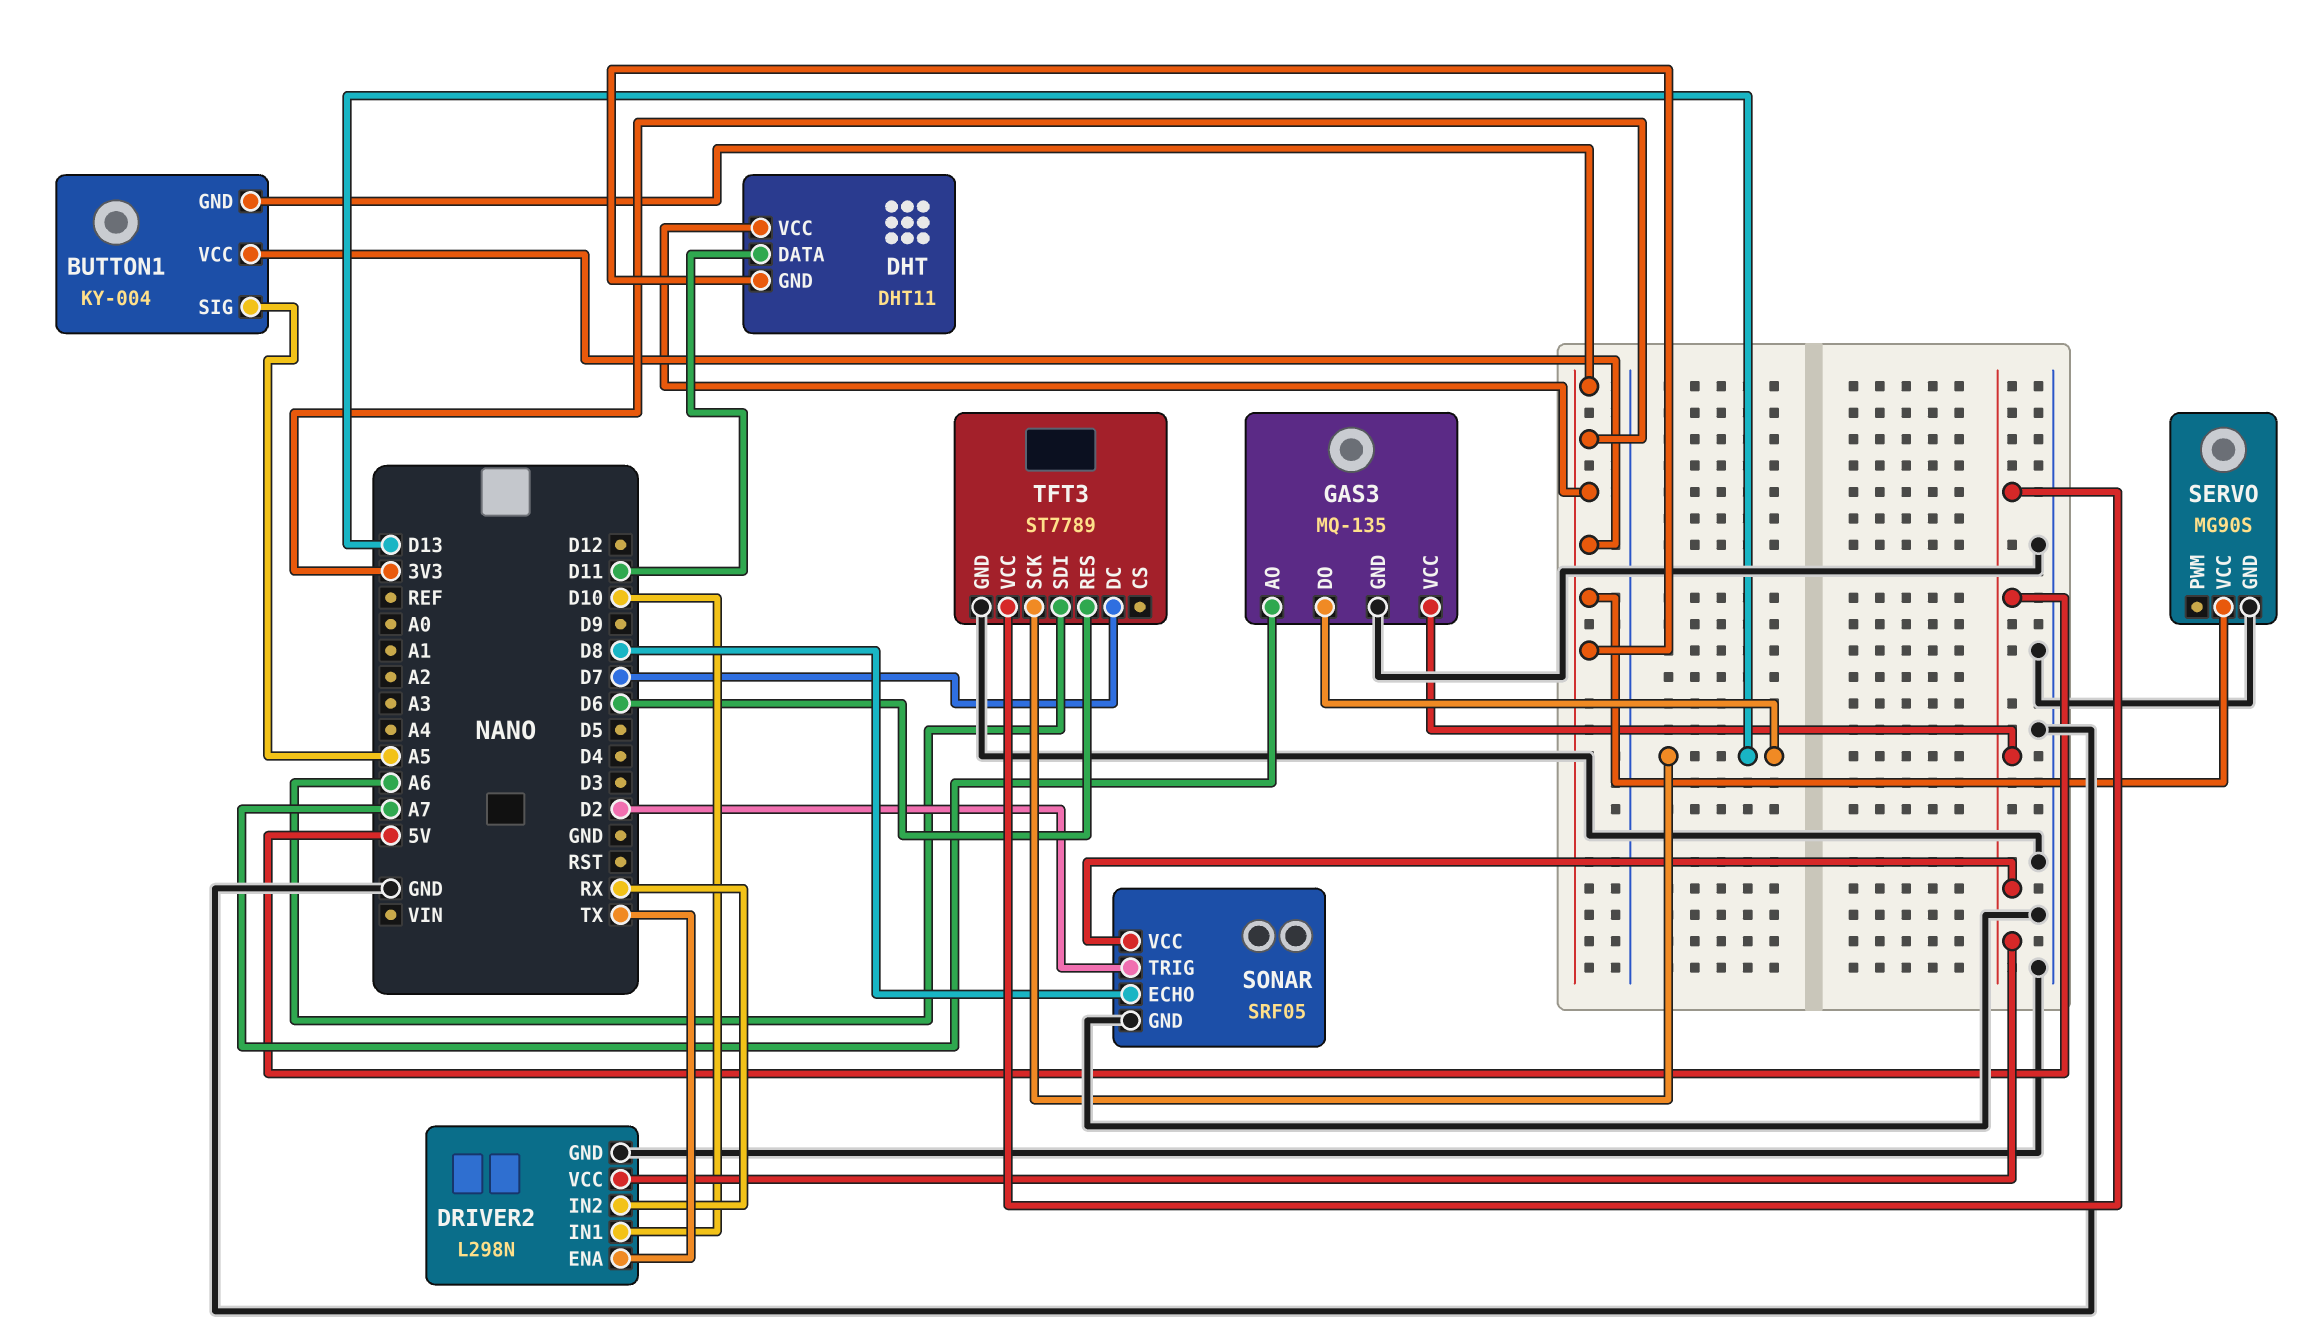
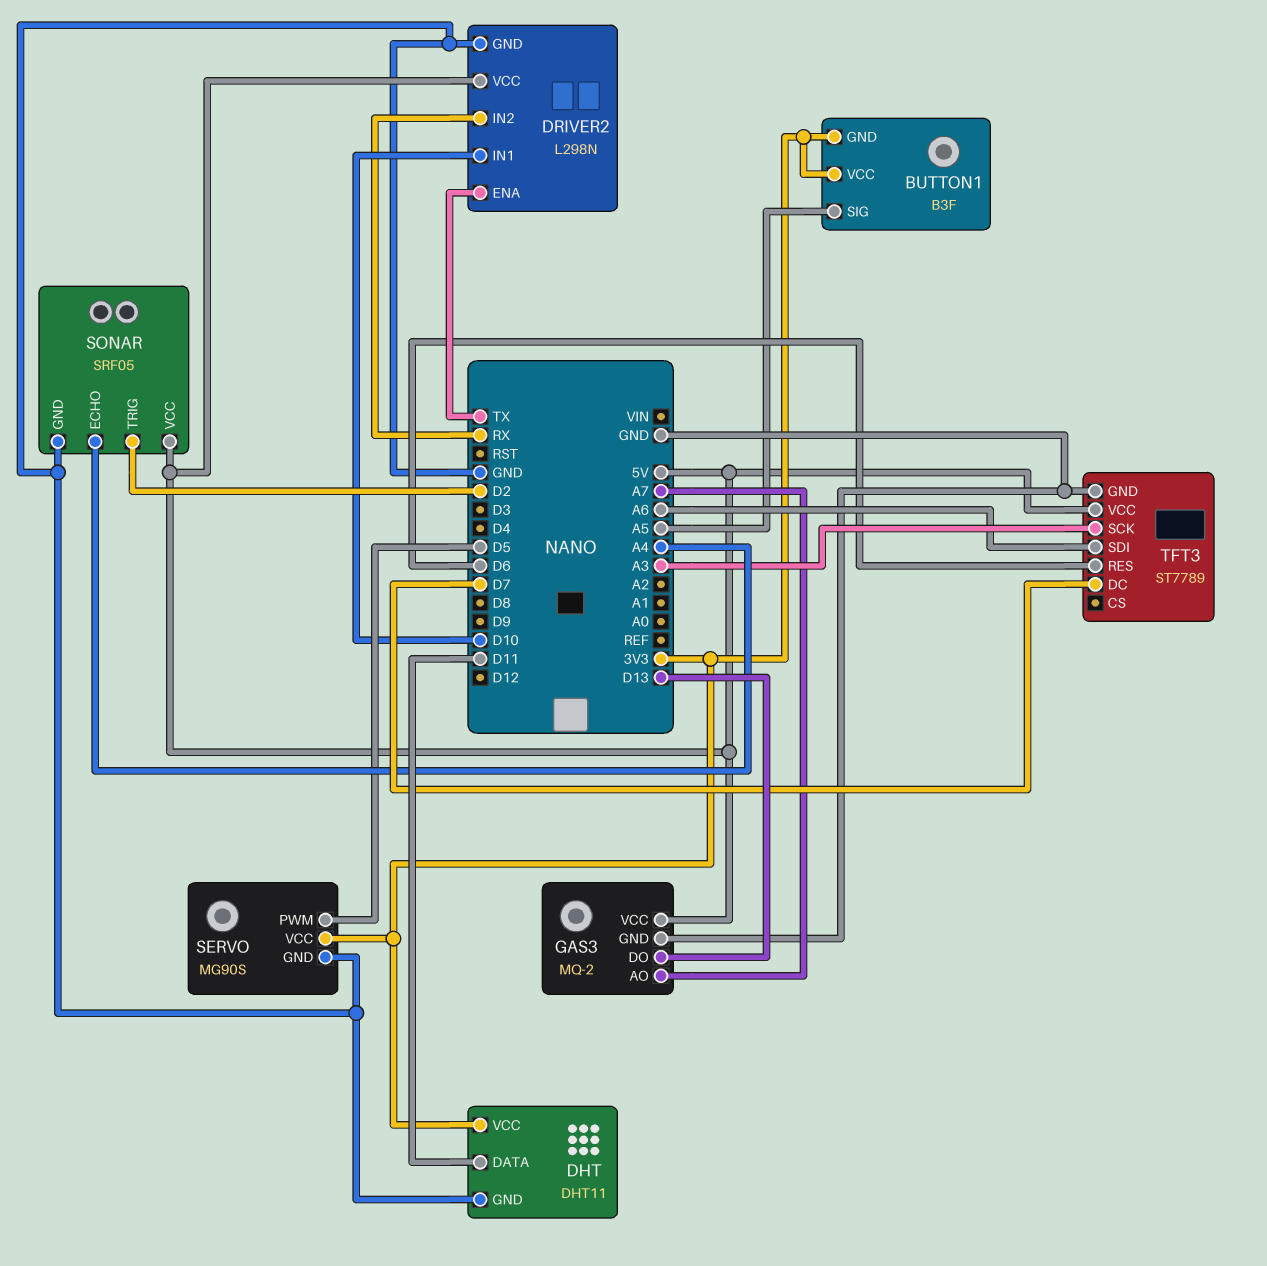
BUTTON1: KY-004 -> B3F
DHT pin GND: 3V3 -> GND
GAS3: MQ-135 -> MQ-2
SERVO pin PWM: none -> D5
SONAR pin ECHO: D8 -> A4
TFT3 pin SCK: D13 -> A3

